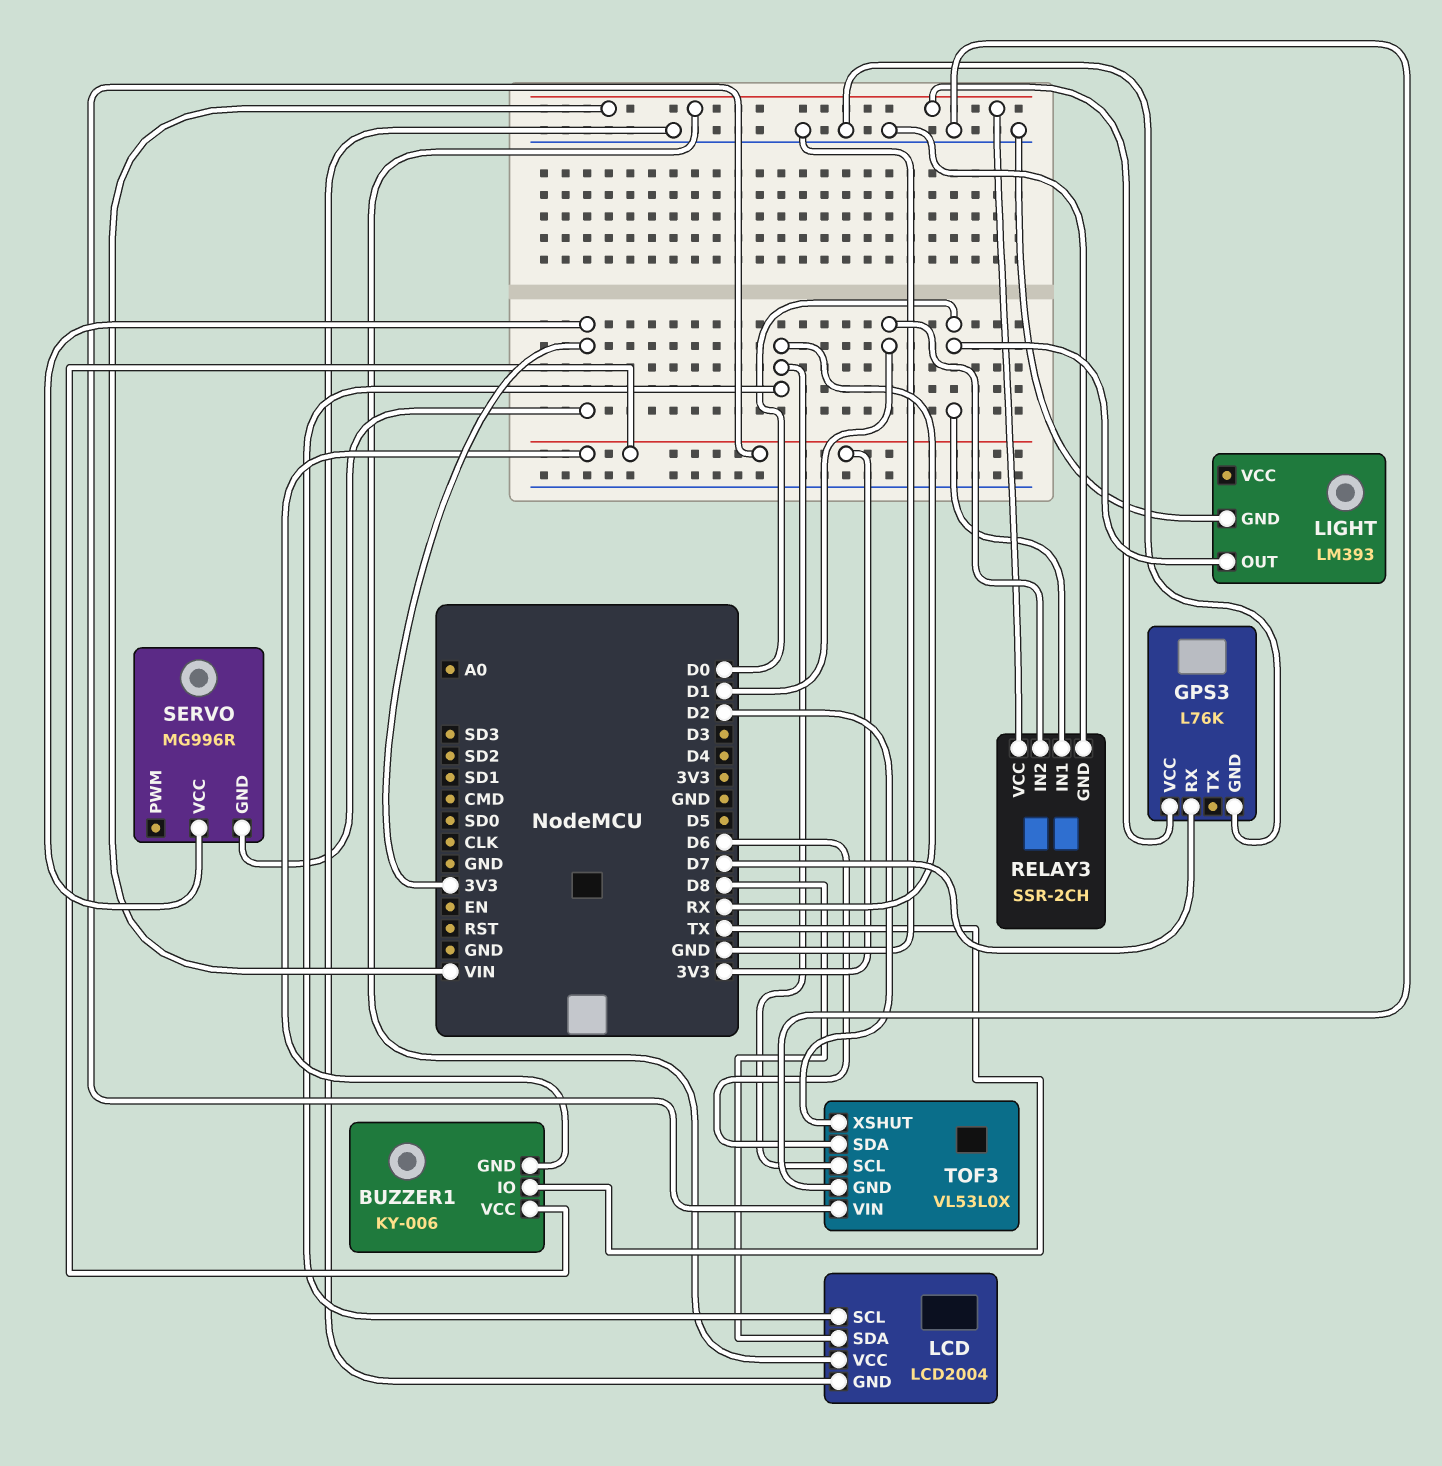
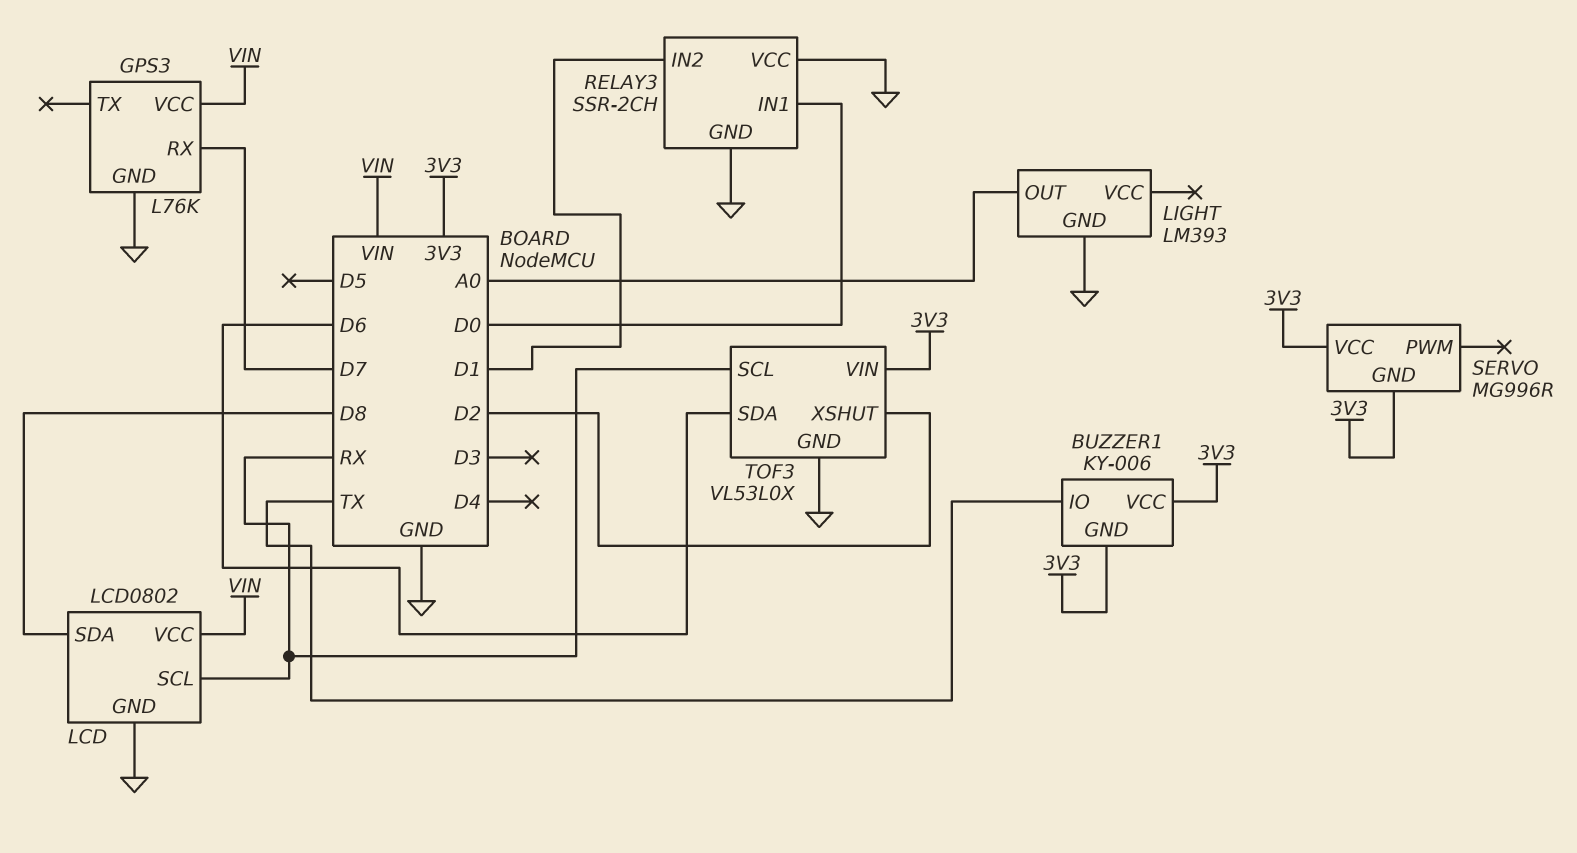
LCD: LCD2004 -> LCD0802
LIGHT pin OUT: D0 -> A0
RELAY3 pin VCC: VIN -> GND

